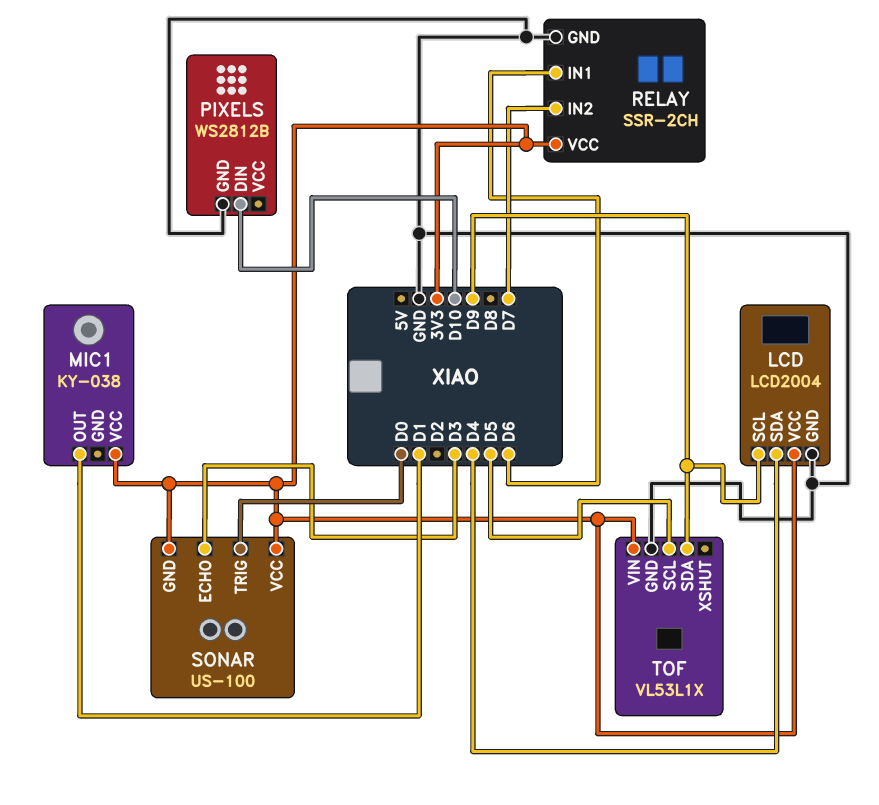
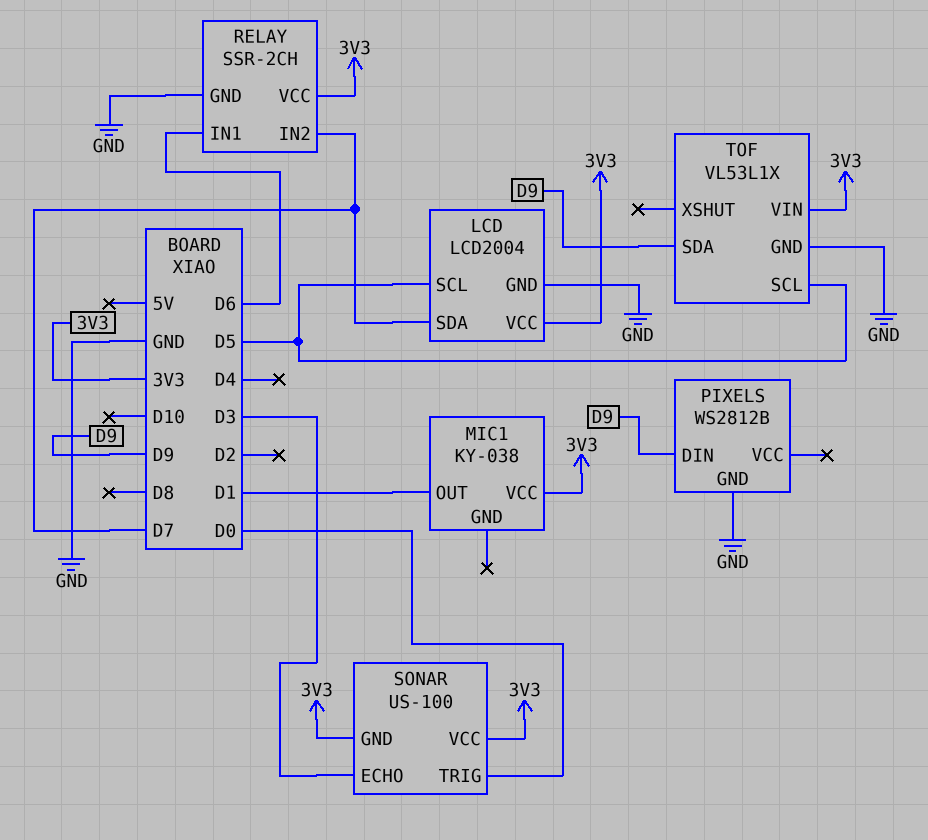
LCD pin SCL: D9 -> D5
LCD pin SDA: D4 -> D7
PIXELS pin DIN: D10 -> D9

